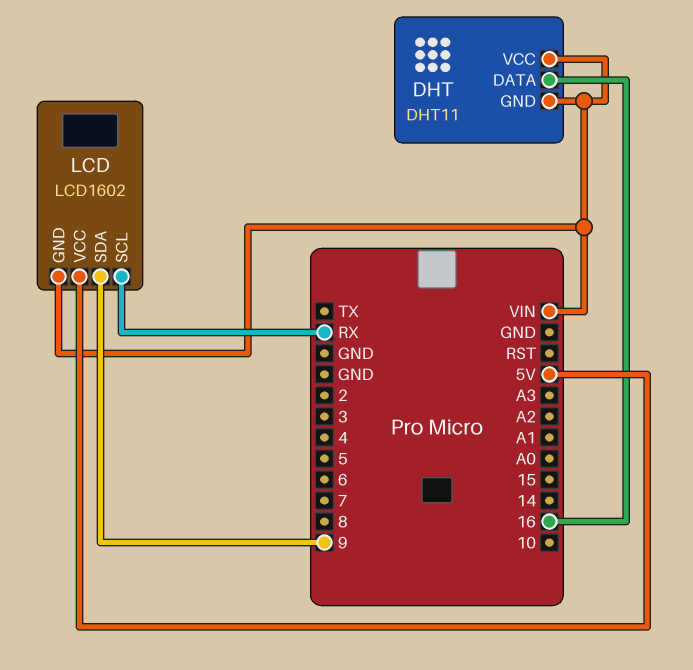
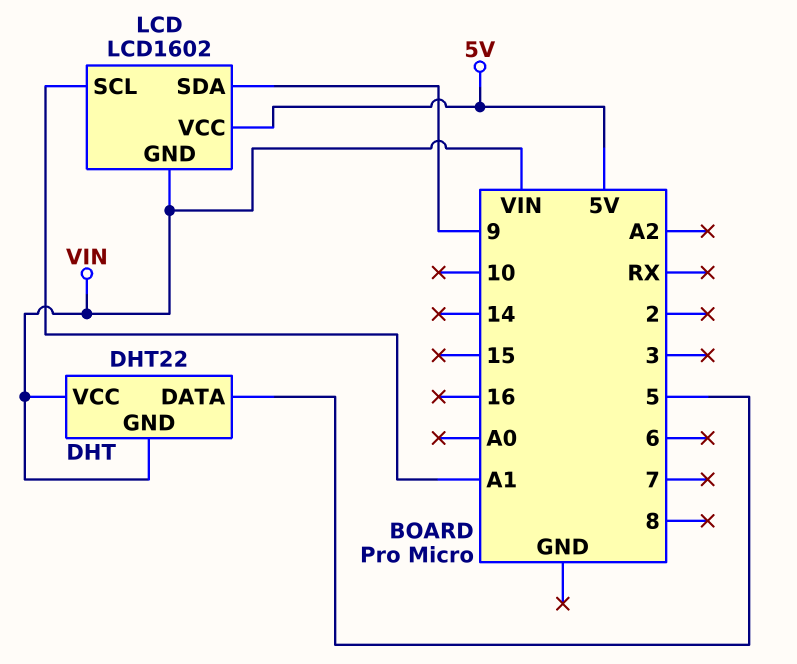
DHT: DHT11 -> DHT22
DHT pin DATA: 16 -> 5
LCD pin SCL: RX -> A1

